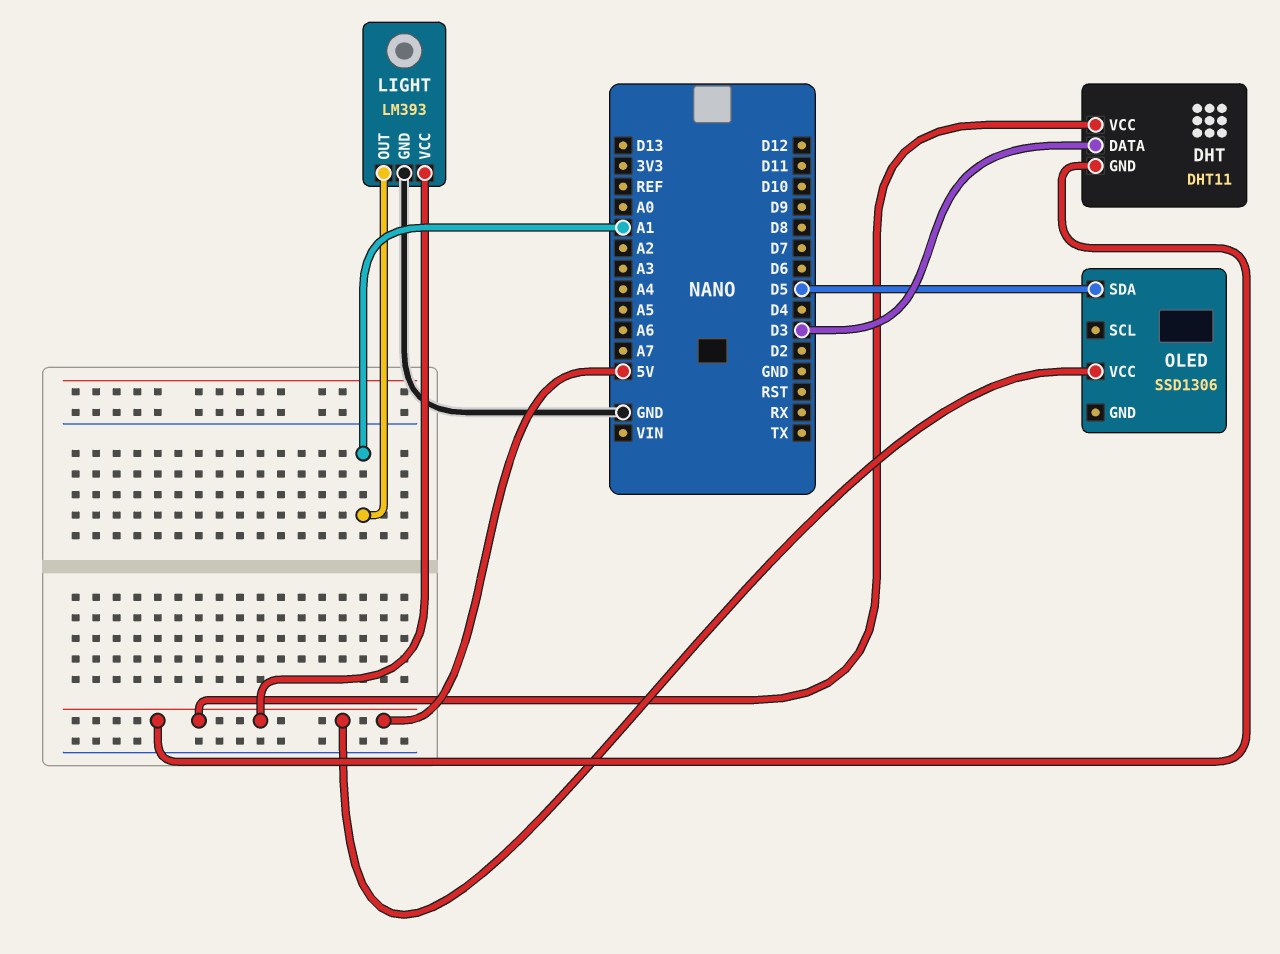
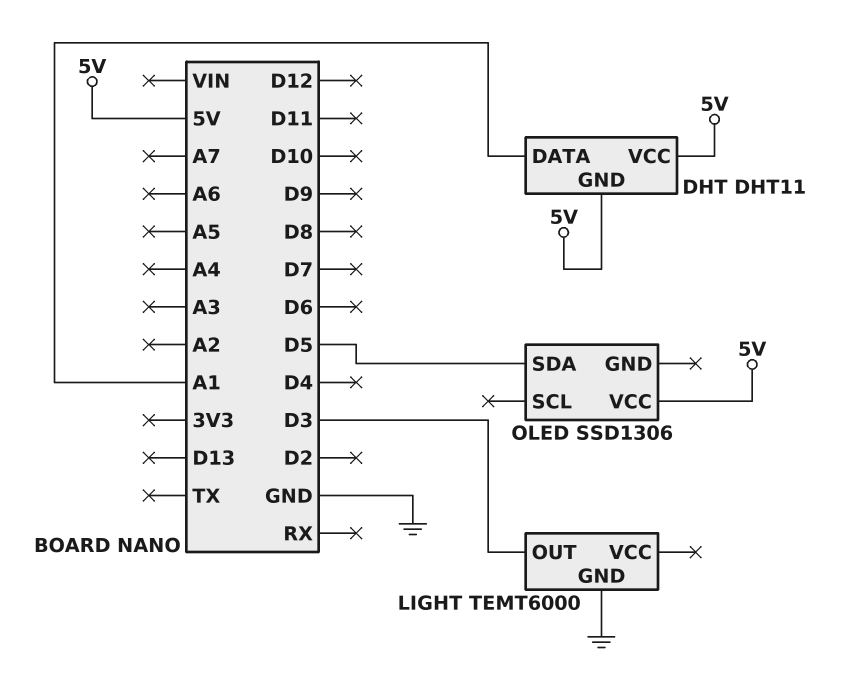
DHT pin DATA: D3 -> A1
LIGHT: LM393 -> TEMT6000
LIGHT pin OUT: A1 -> D3
LIGHT pin VCC: 5V -> none

